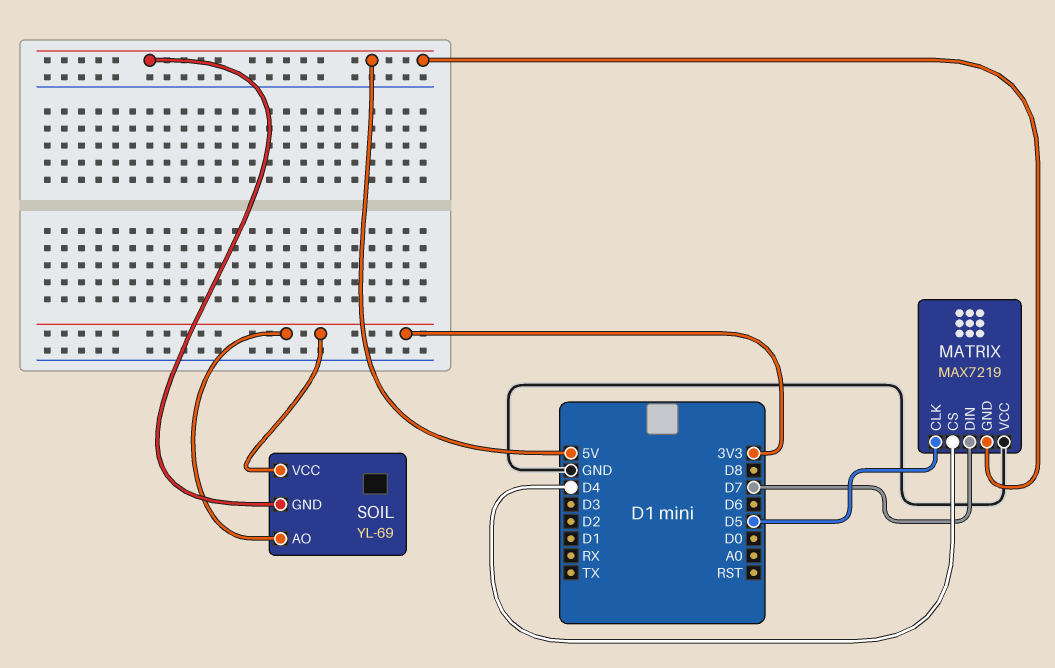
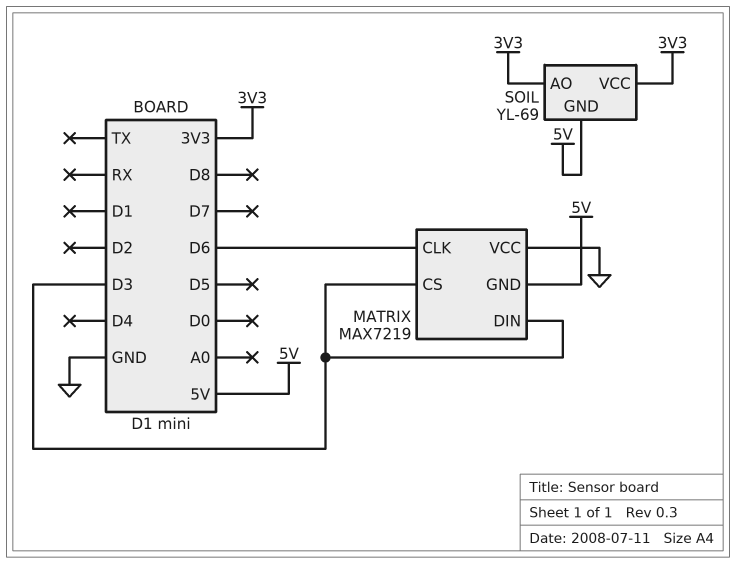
MATRIX pin CLK: D5 -> D6
MATRIX pin CS: D4 -> D3
MATRIX pin DIN: D7 -> D3

